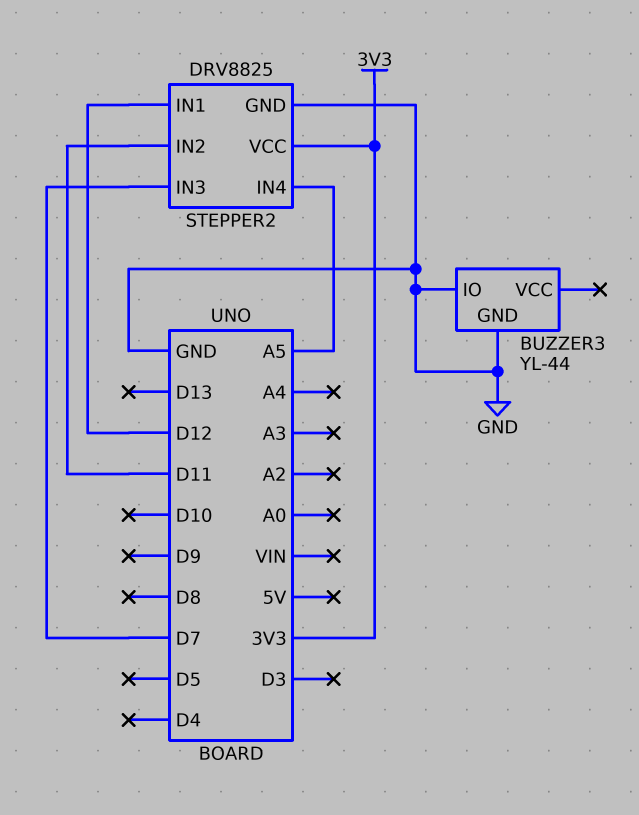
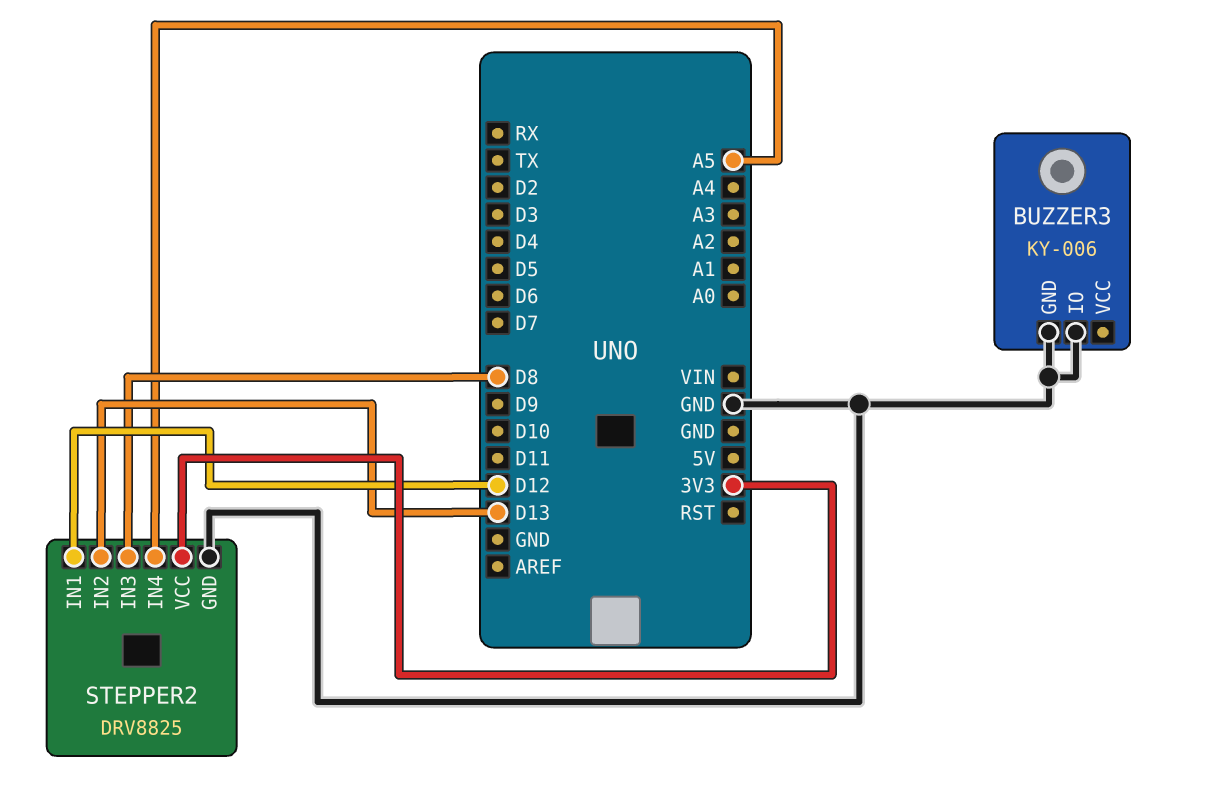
BUZZER3: YL-44 -> KY-006
STEPPER2 pin IN2: D11 -> D13
STEPPER2 pin IN3: D7 -> D8

